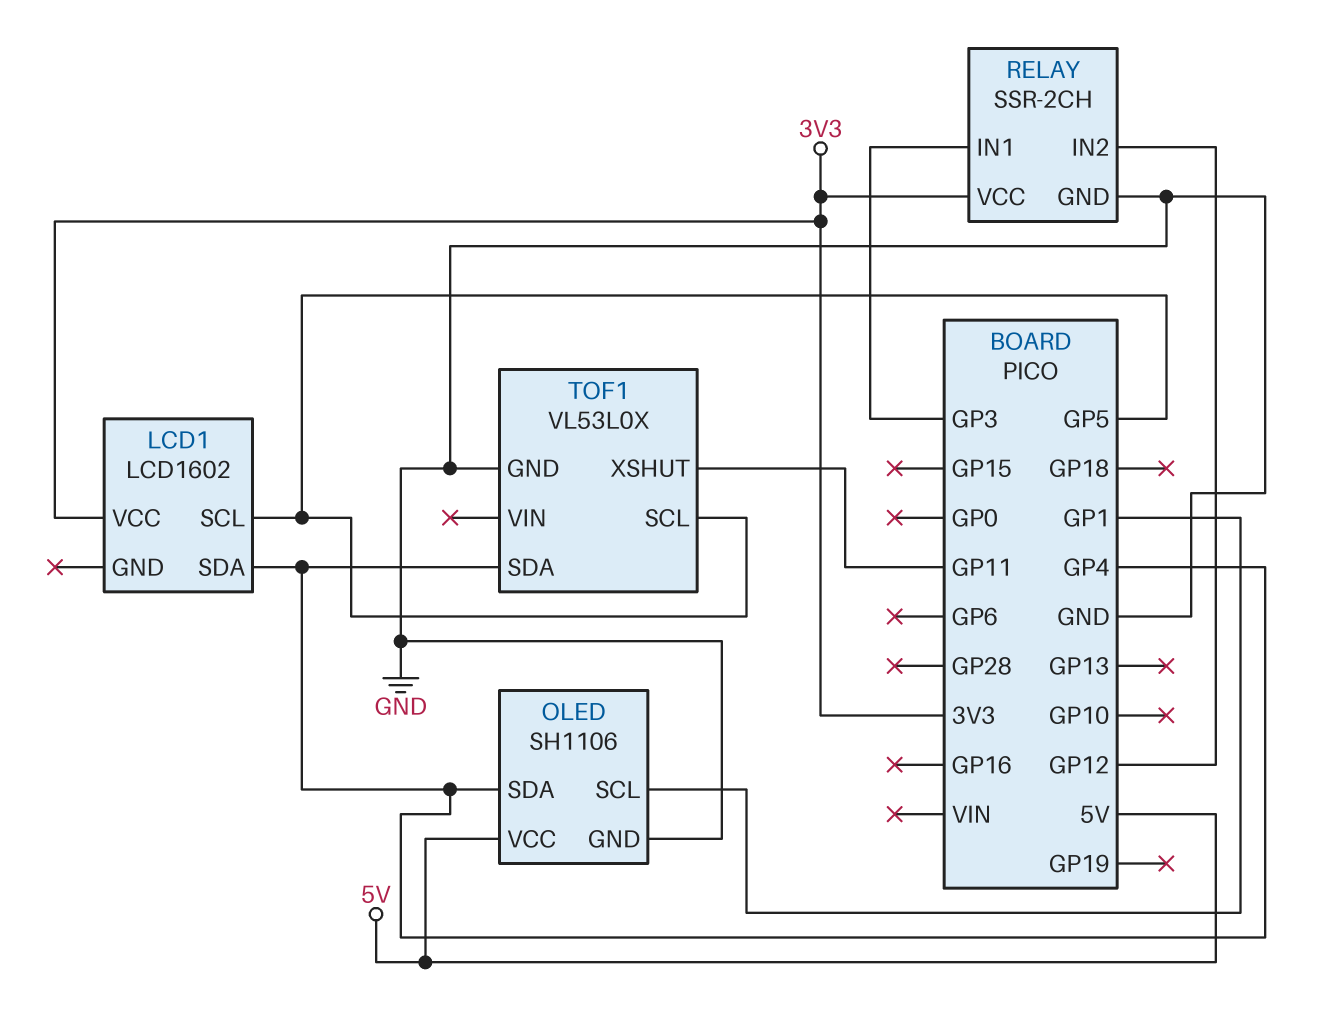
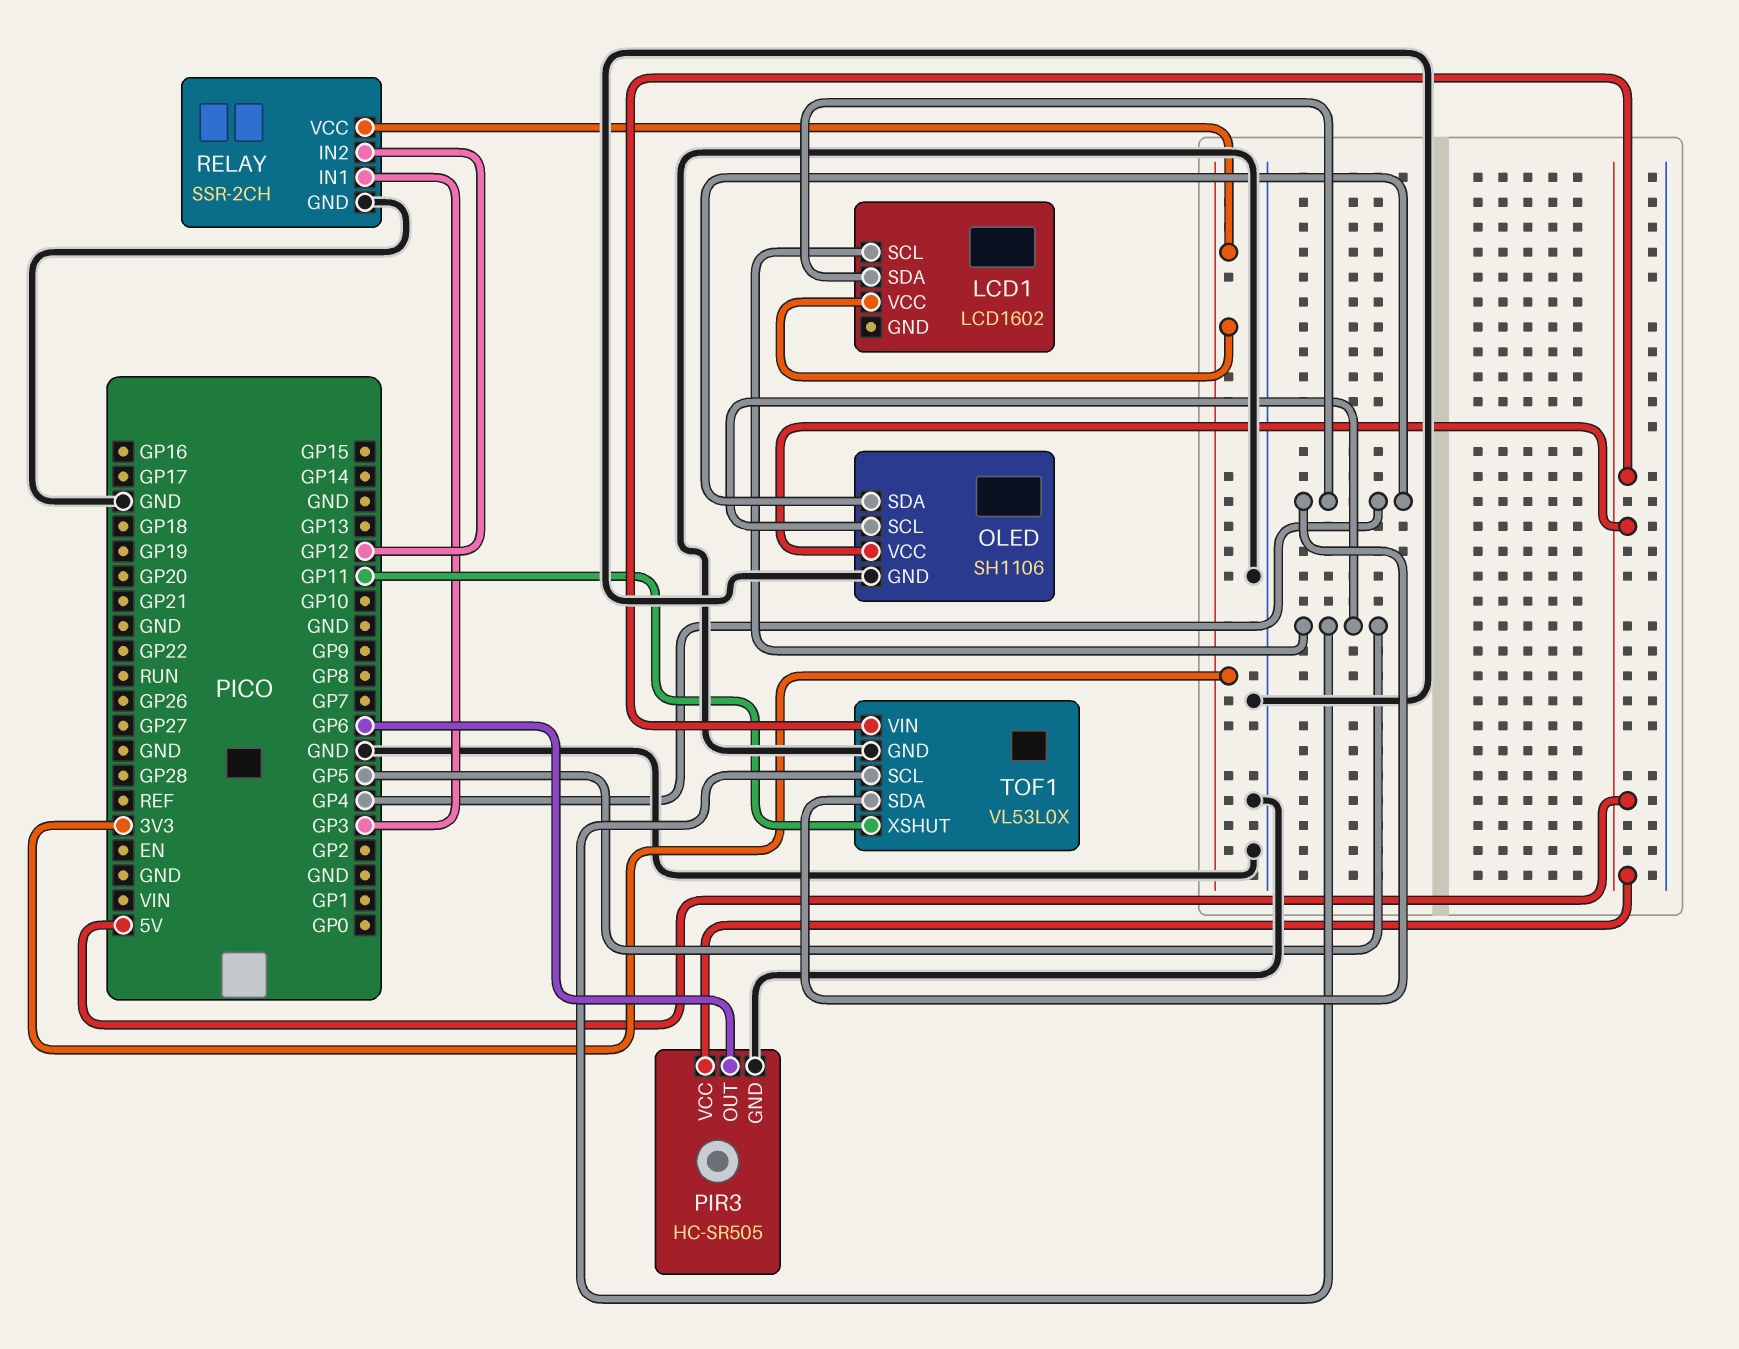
OLED pin SCL: GP1 -> GP5
PIR3: none -> HC-SR505
PIR3 pin GND: none -> GND
PIR3 pin OUT: none -> GP6
PIR3 pin VCC: none -> 5V
TOF1 pin VIN: none -> 5V

